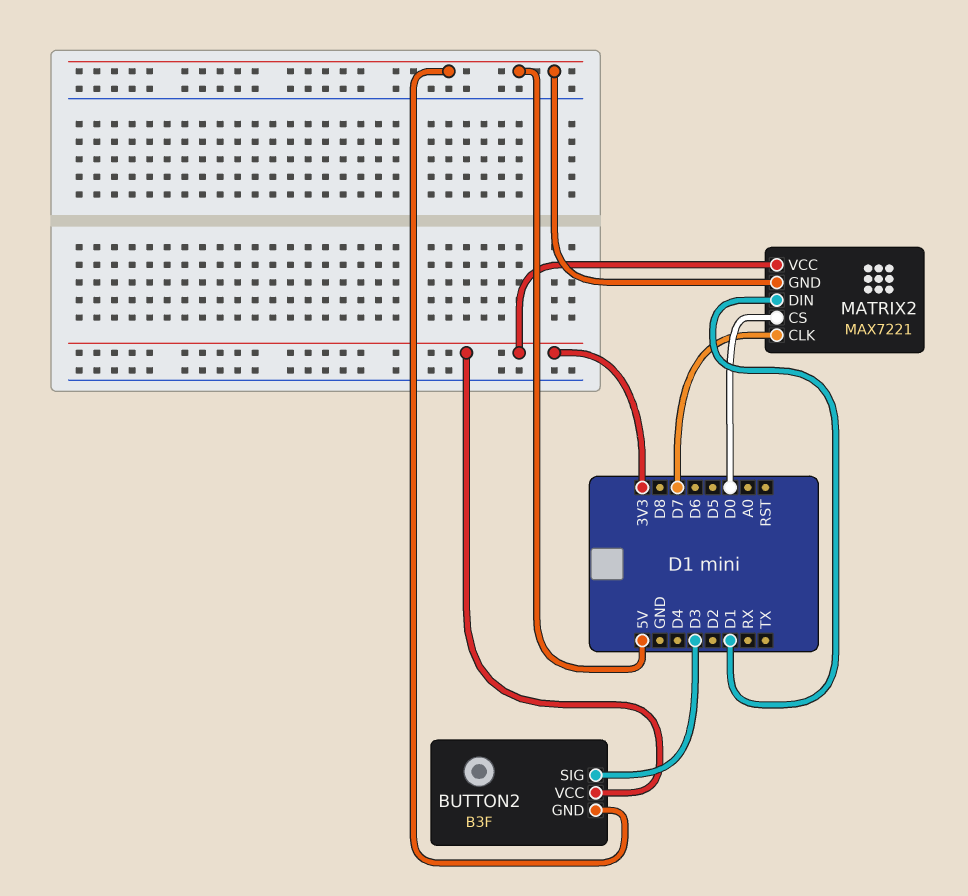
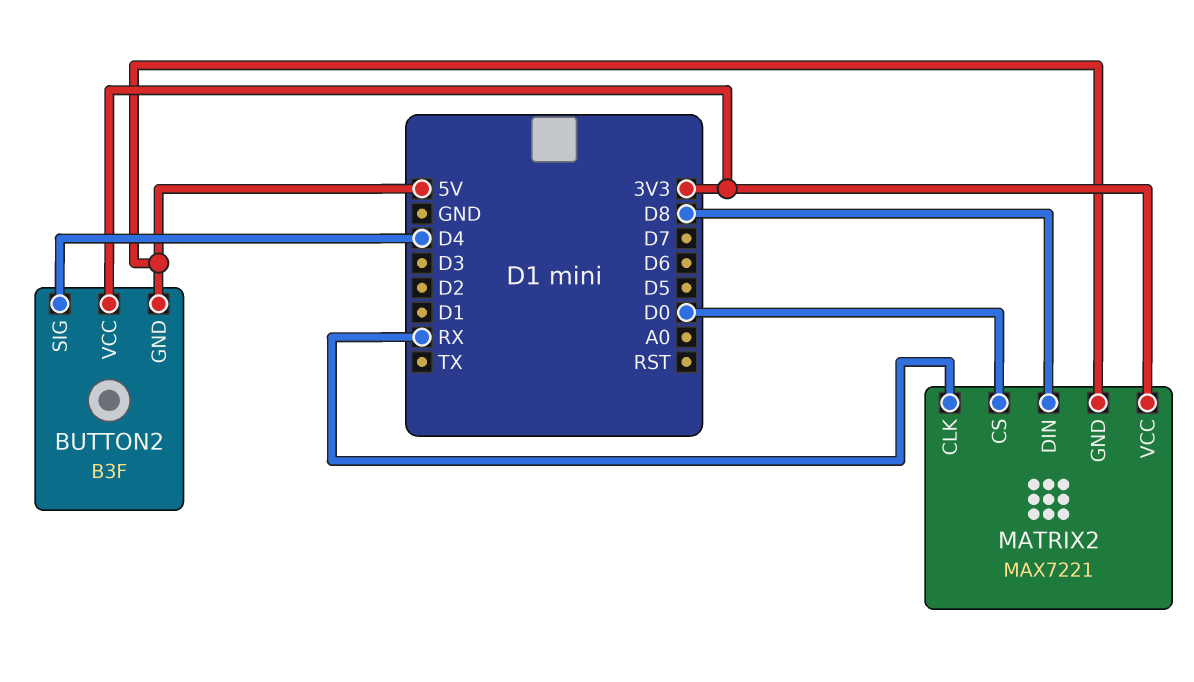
BUTTON2 pin SIG: D3 -> D4
MATRIX2 pin CLK: D7 -> RX
MATRIX2 pin DIN: D1 -> D8

